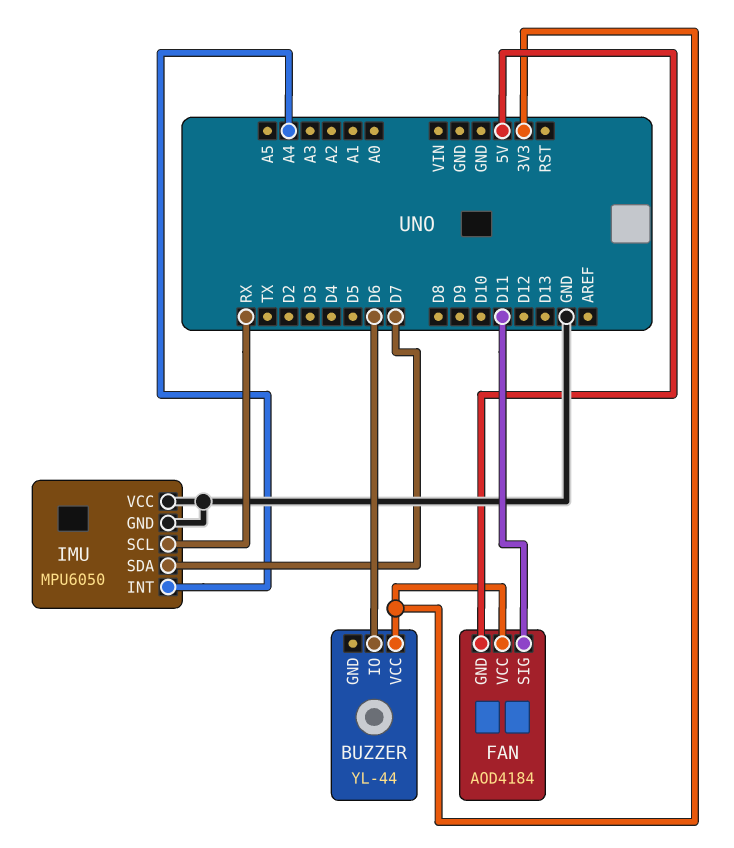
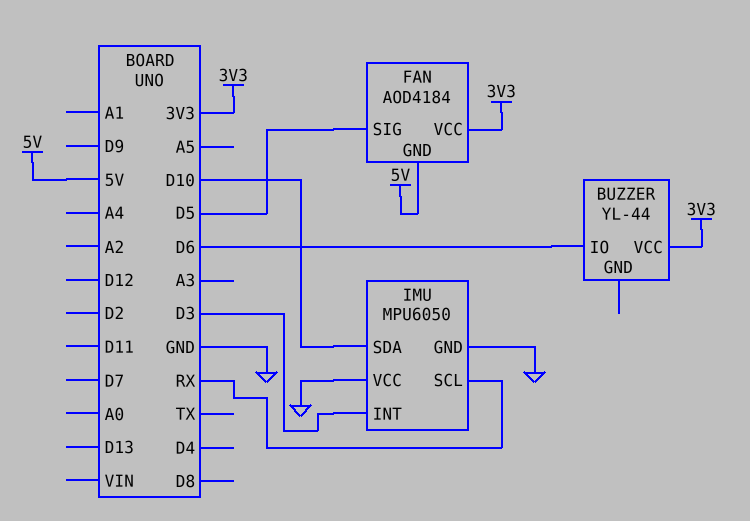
FAN pin SIG: D11 -> D5
IMU pin INT: A4 -> D3
IMU pin SDA: D7 -> D10

